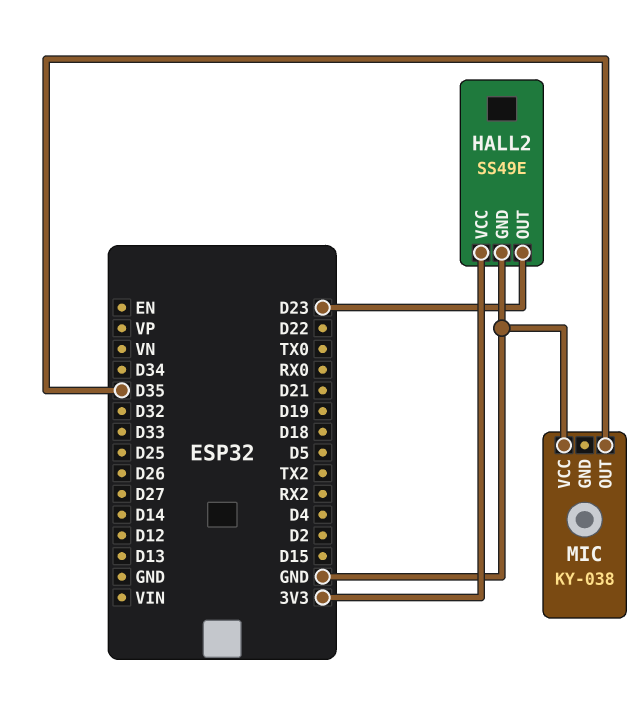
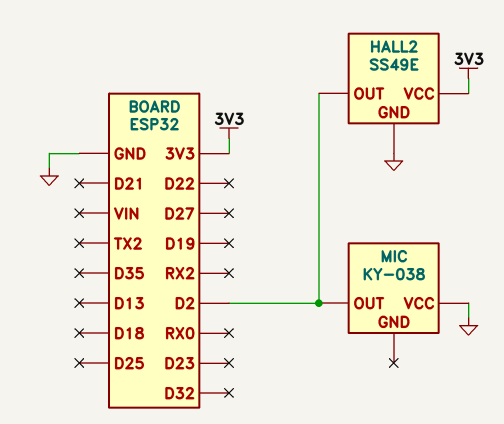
HALL2 pin OUT: D23 -> D2
MIC pin OUT: D35 -> D2

